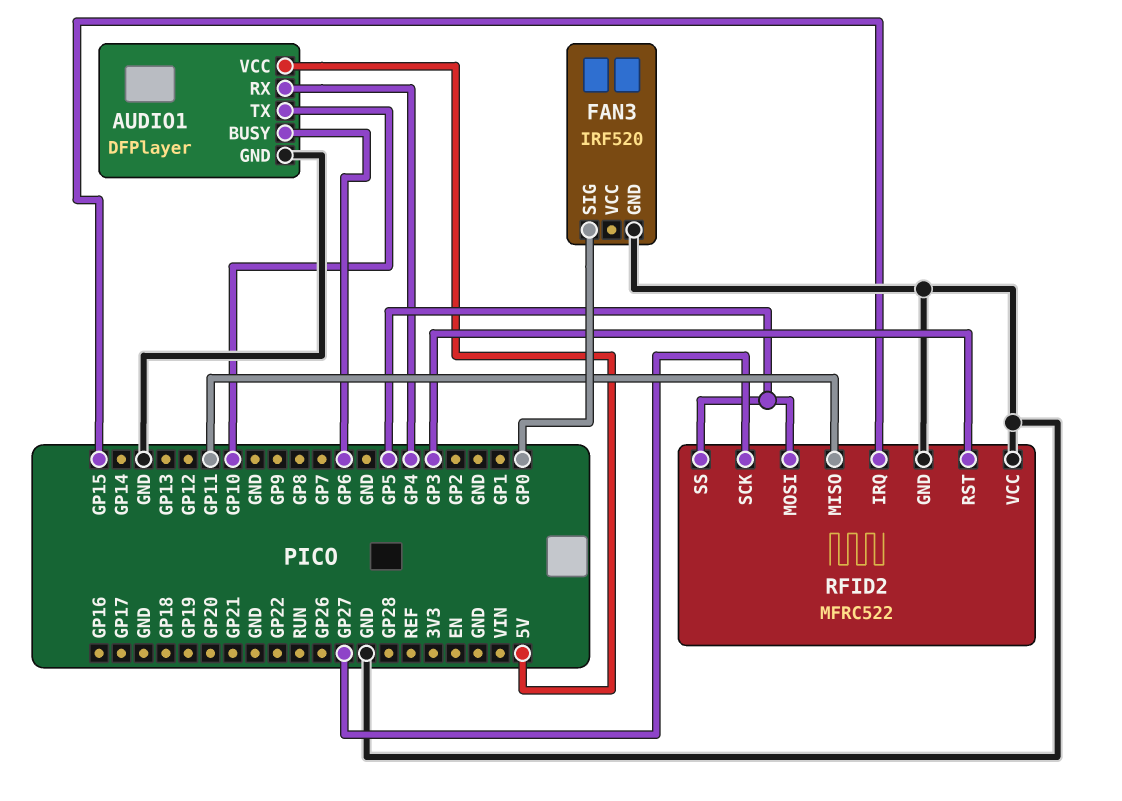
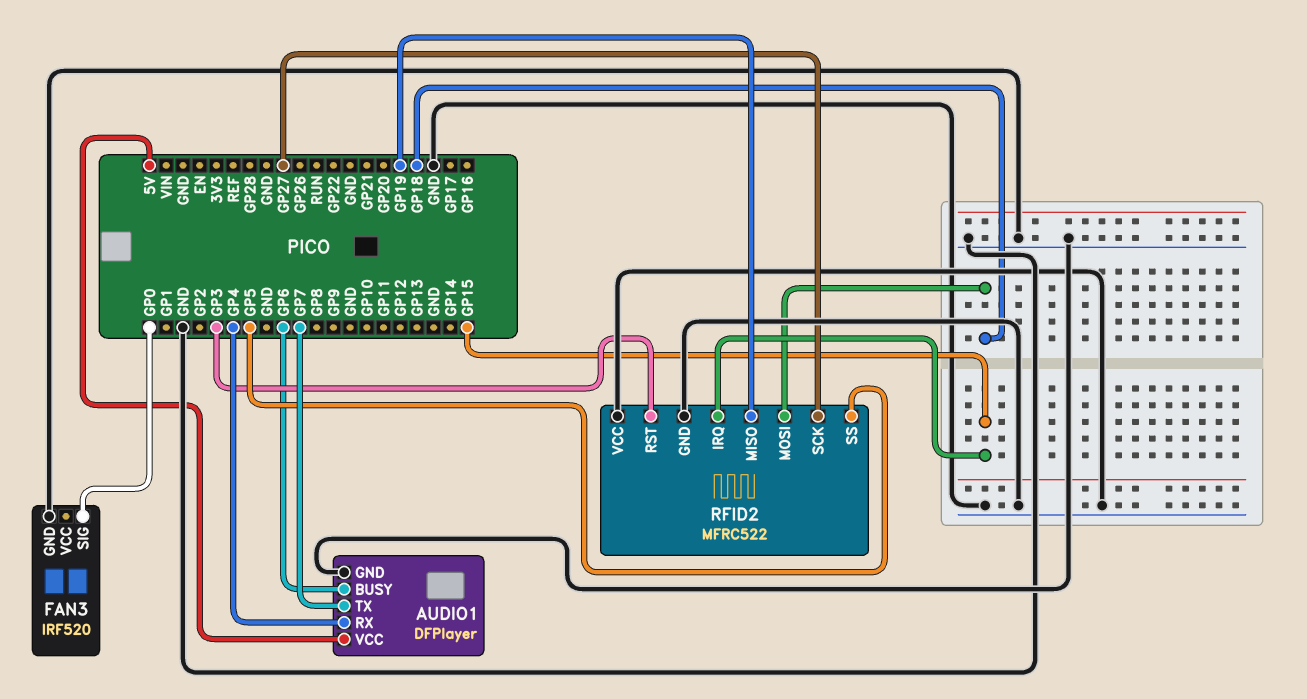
AUDIO1 pin TX: GP10 -> GP7
RFID2 pin MISO: GP11 -> GP19
RFID2 pin MOSI: GP5 -> GP18

